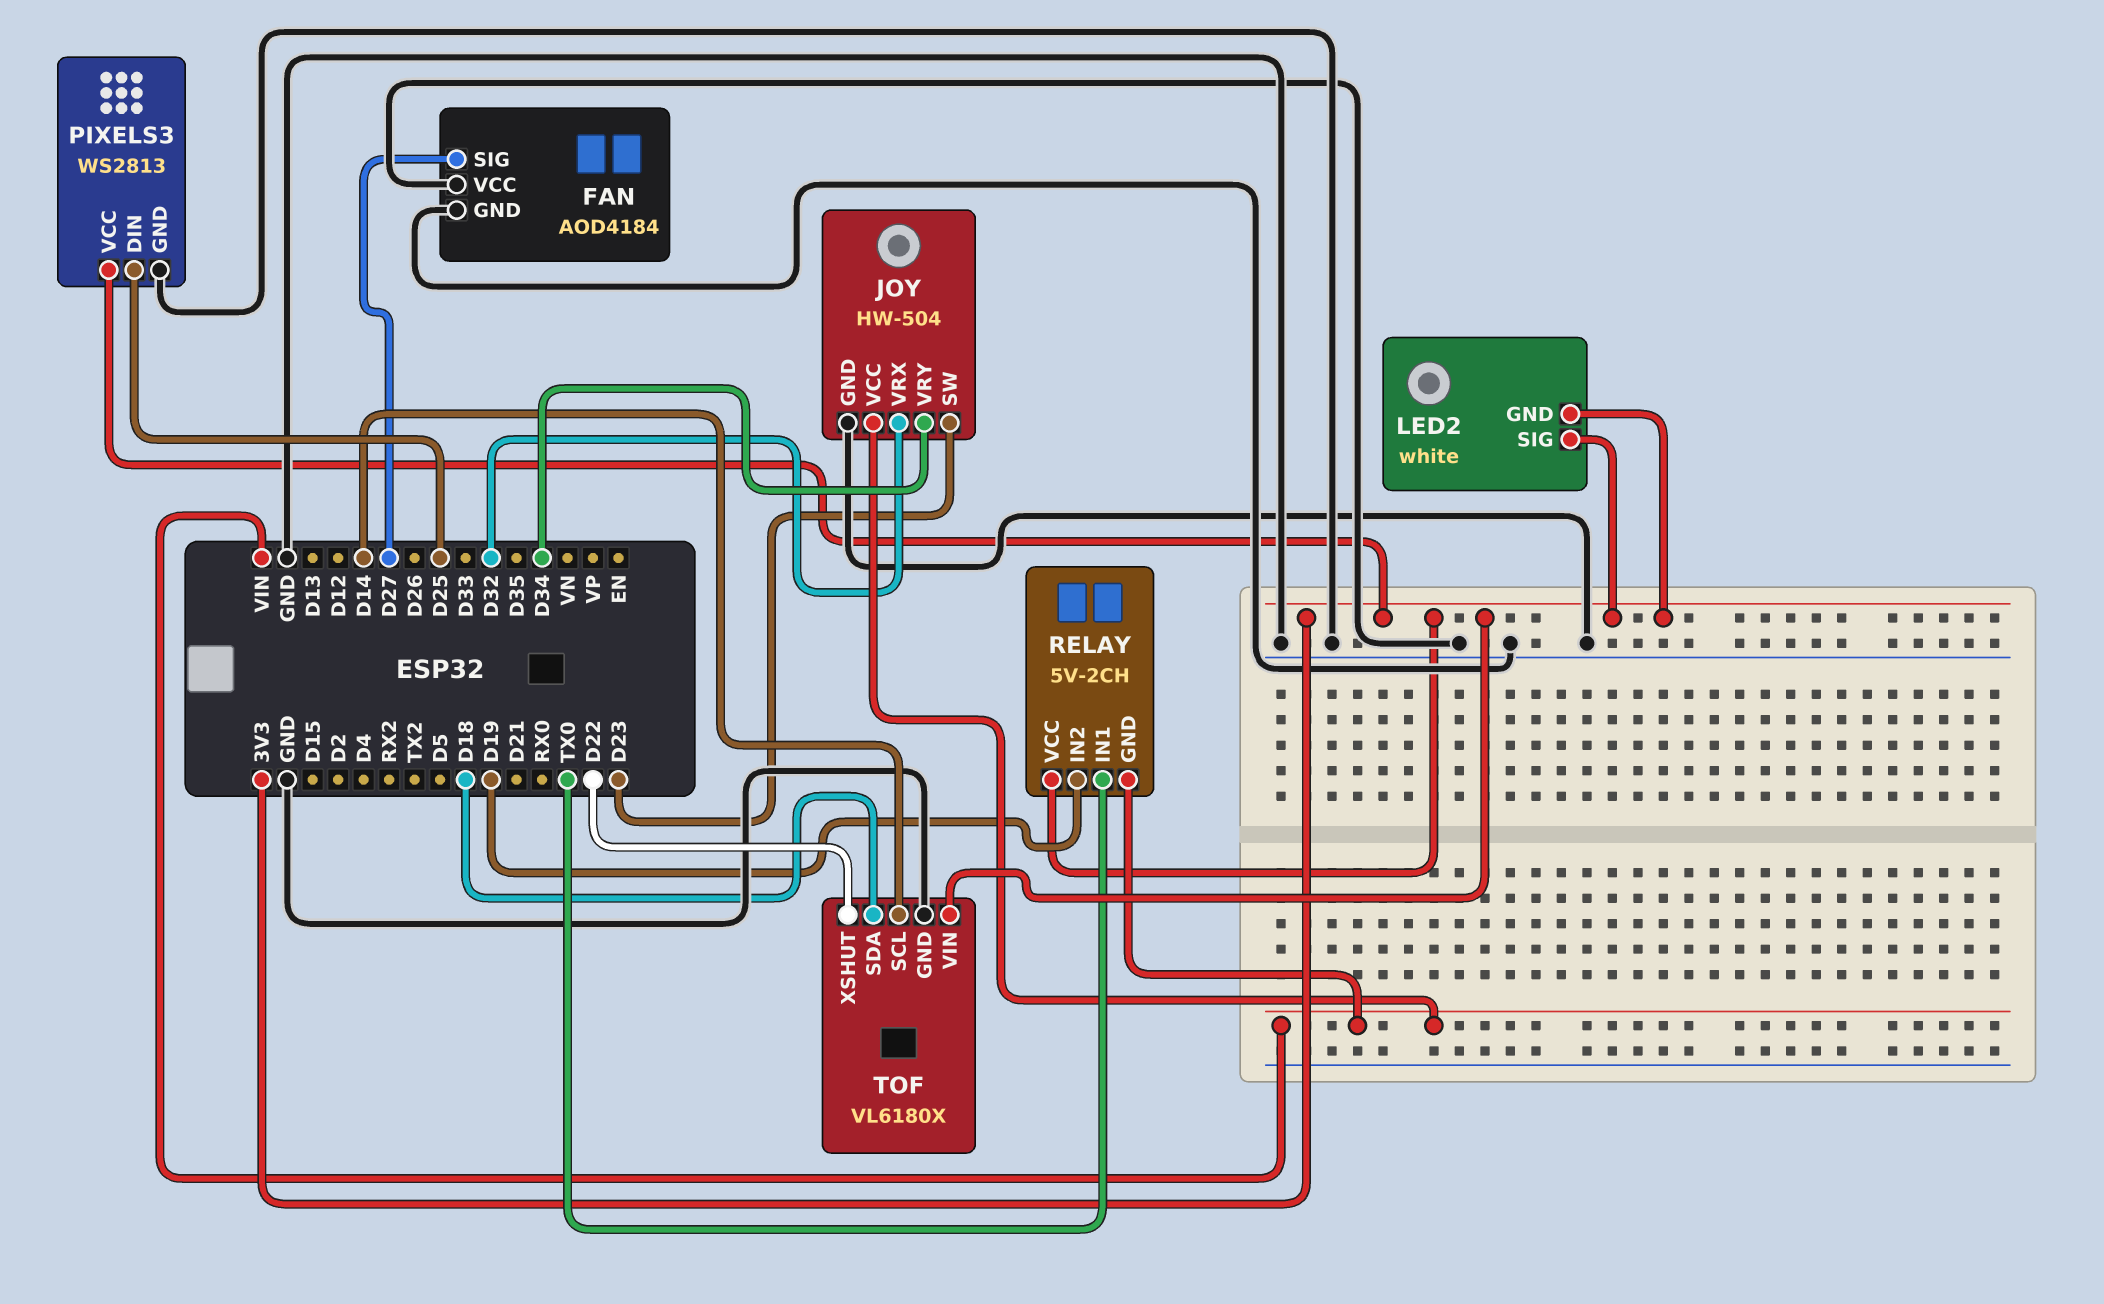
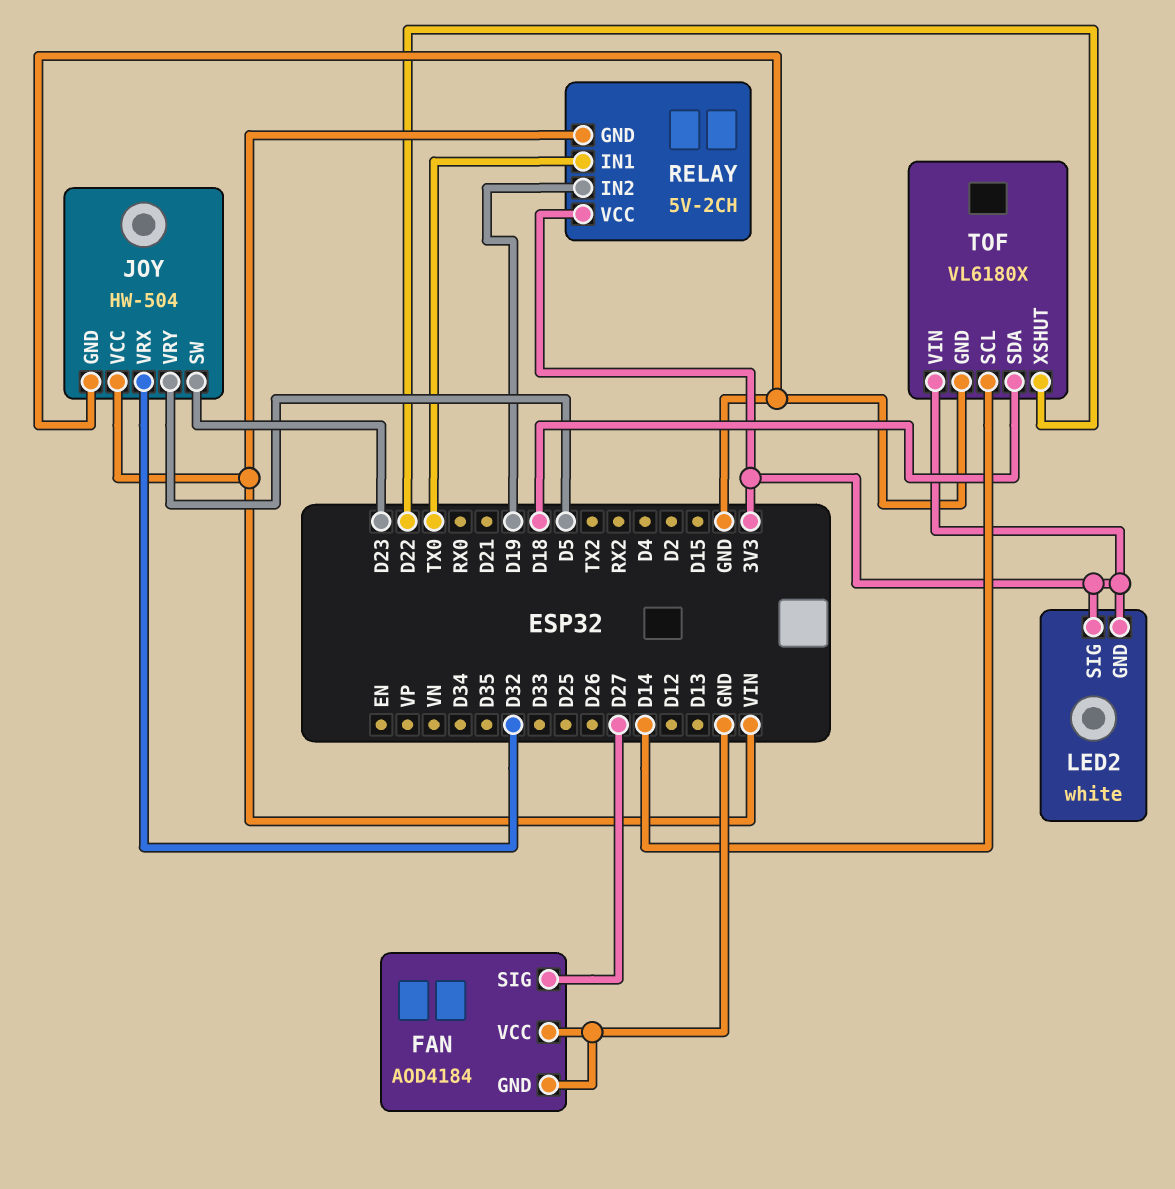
JOY pin VRY: D34 -> D5
PIXELS3: WS2813 -> none
PIXELS3 pin DIN: D25 -> none
PIXELS3 pin GND: GND -> none
PIXELS3 pin VCC: 3V3 -> none

